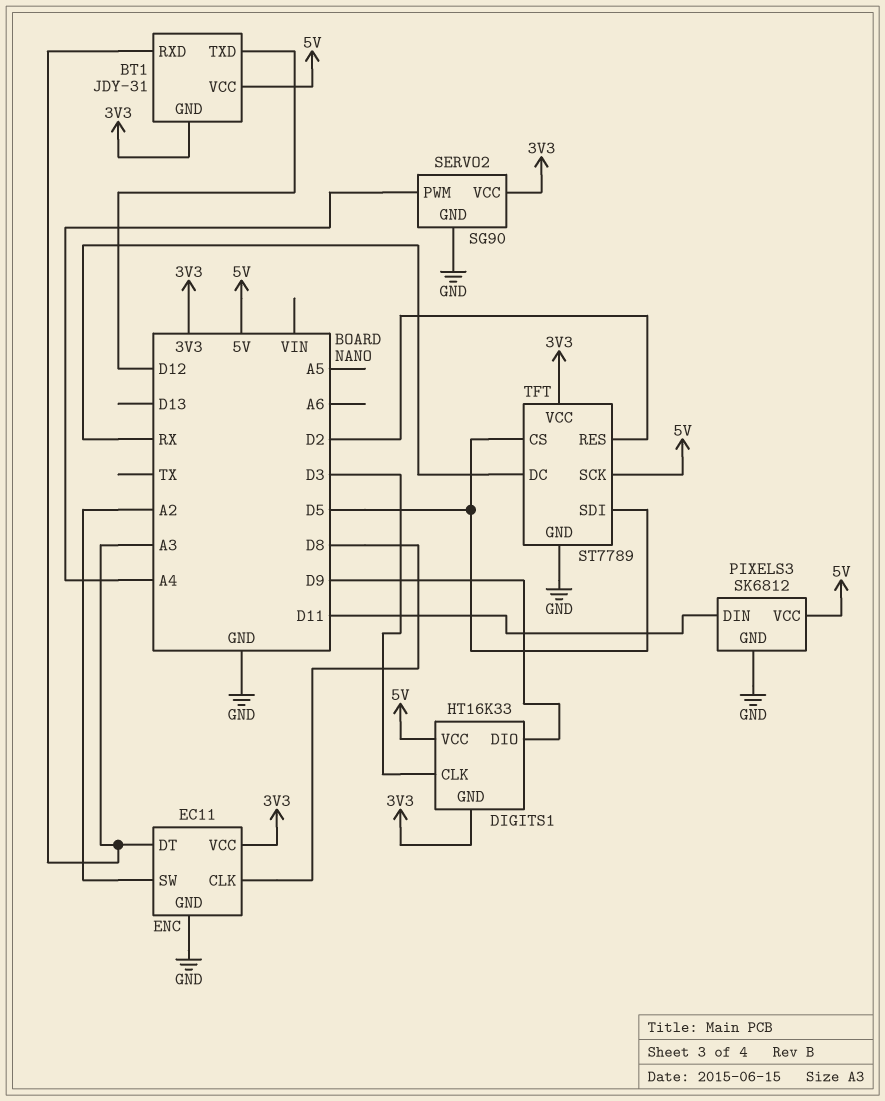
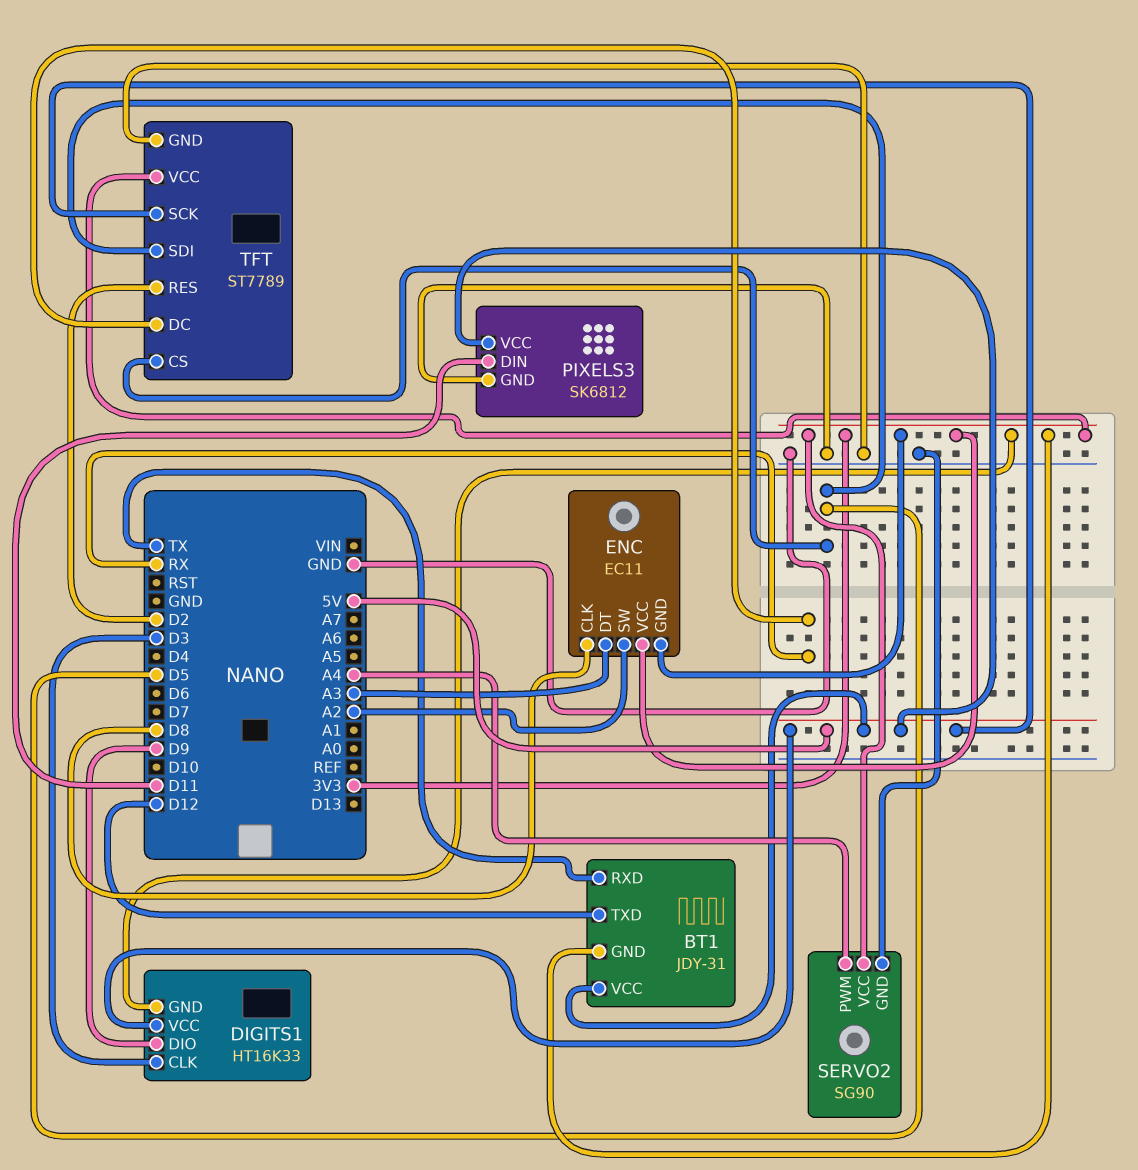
BT1 pin RXD: A3 -> TX
ENC pin GND: GND -> 3V3

